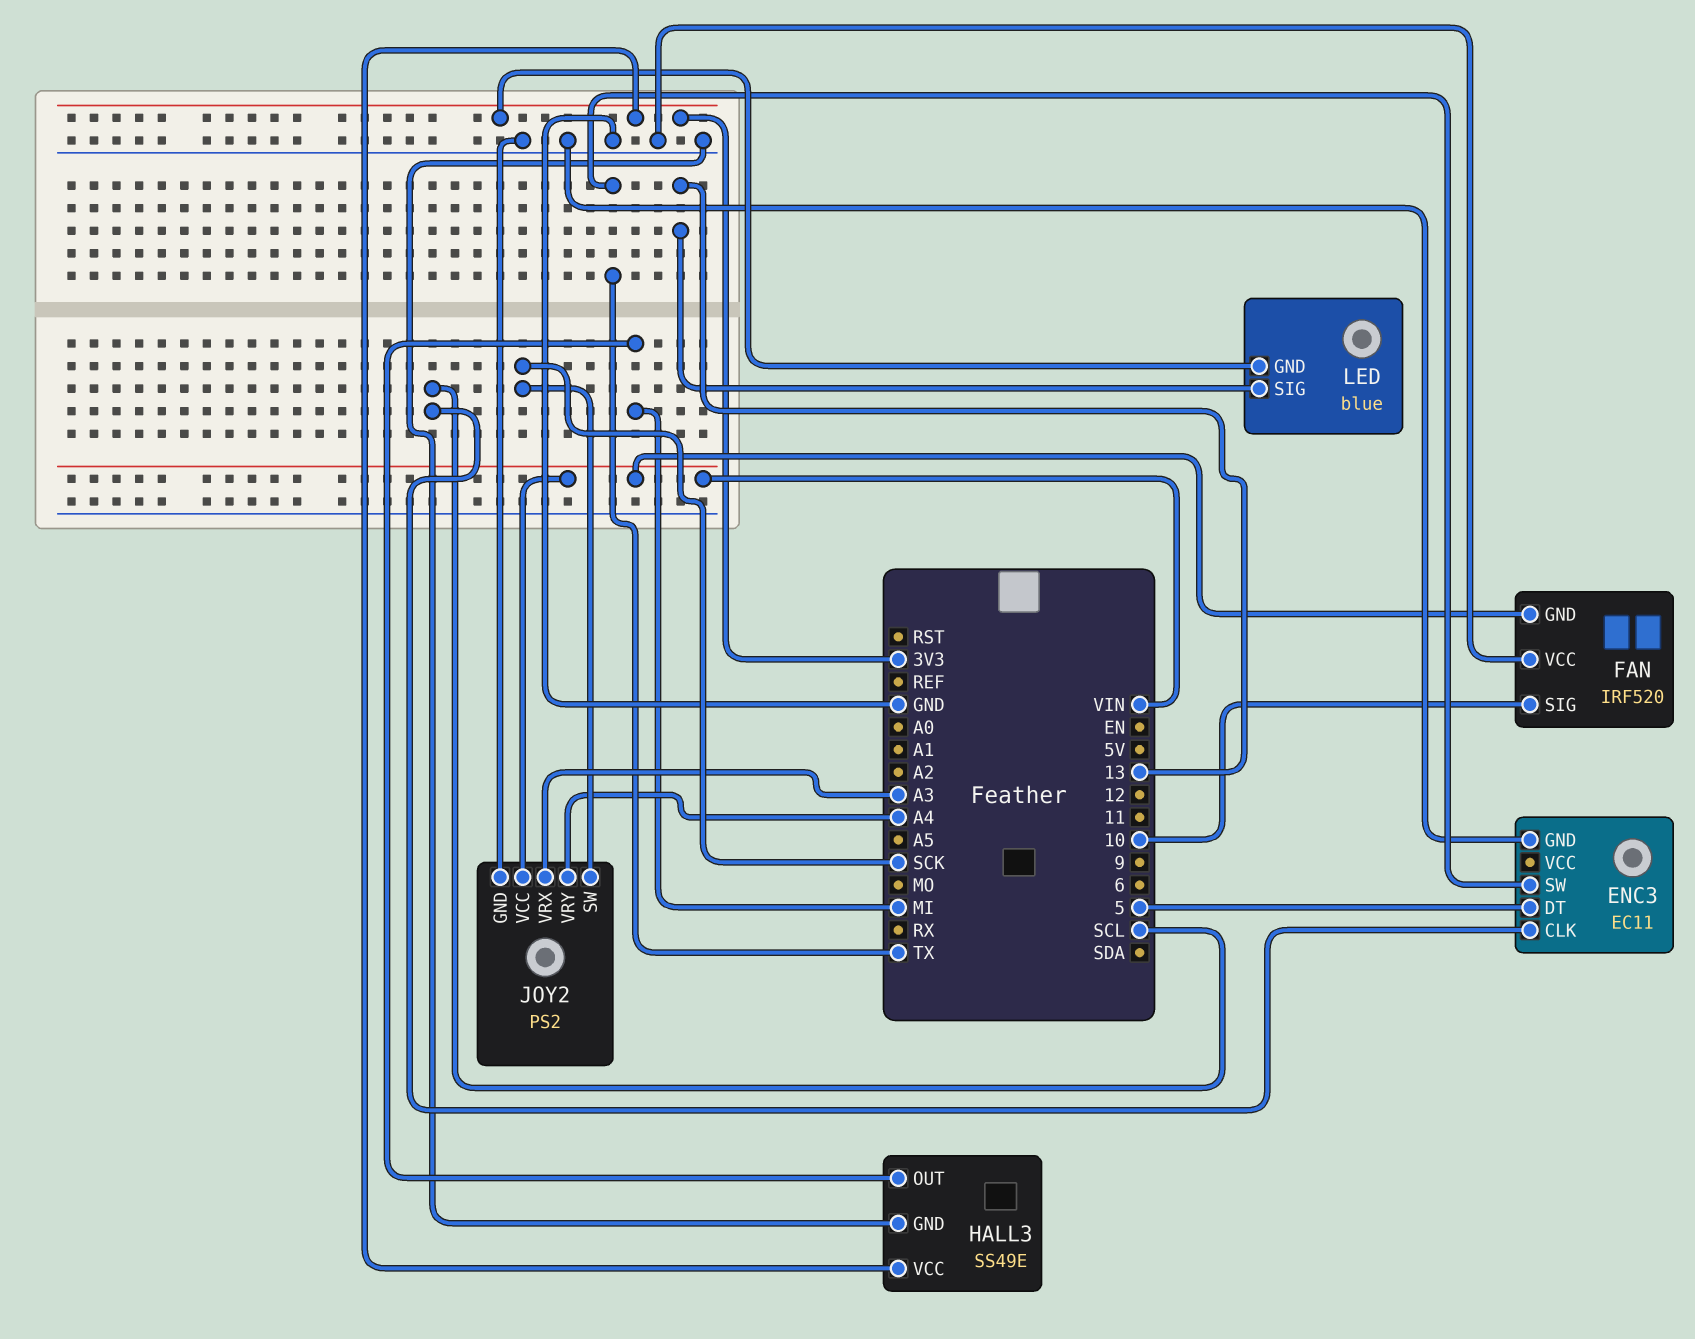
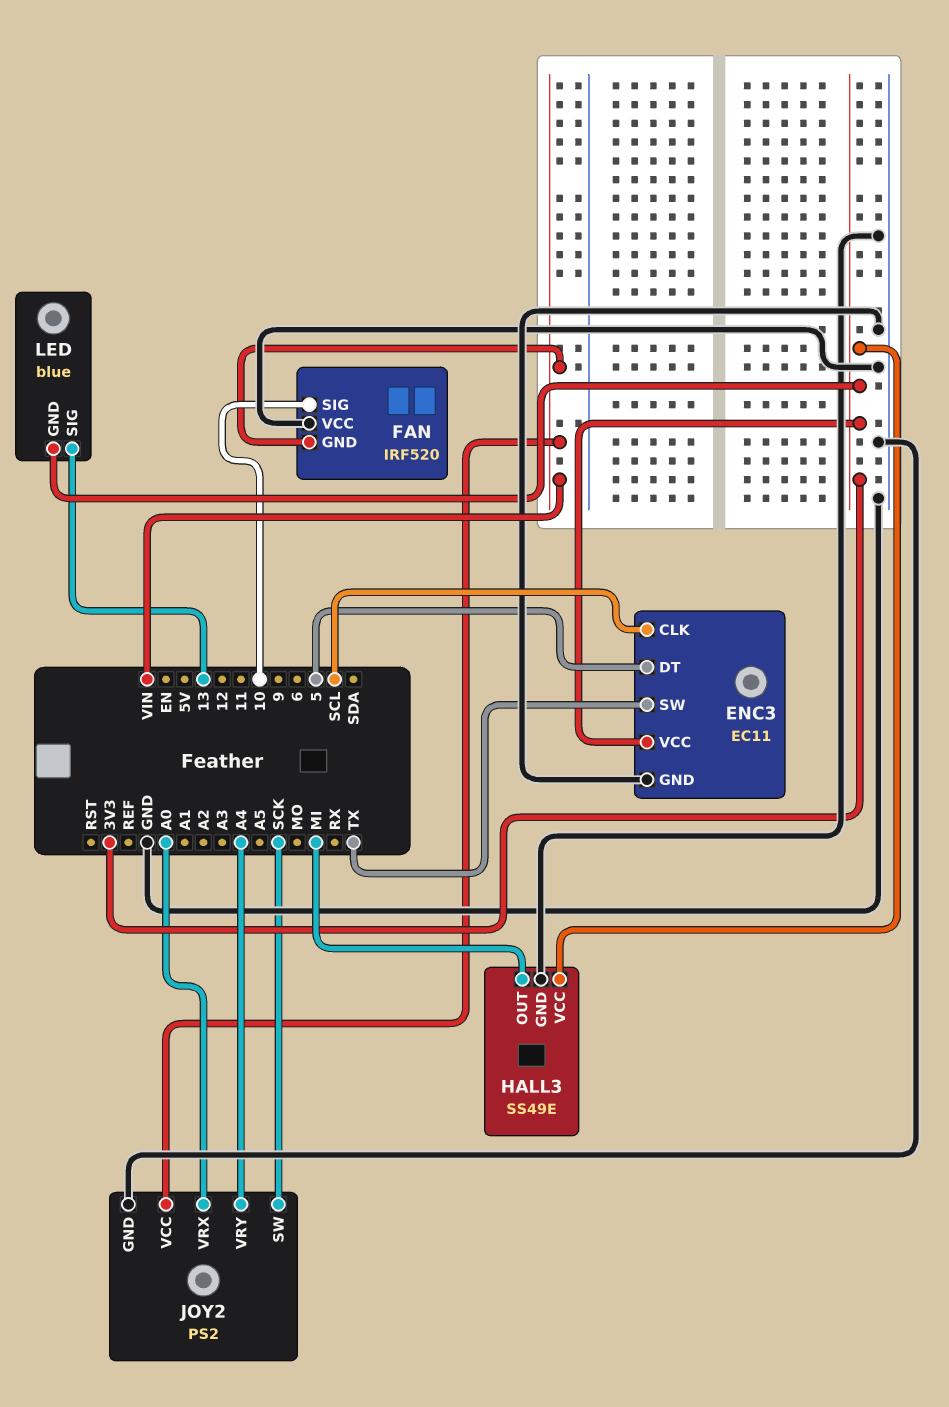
ENC3 pin VCC: none -> 3V3
JOY2 pin VRX: A3 -> A0

